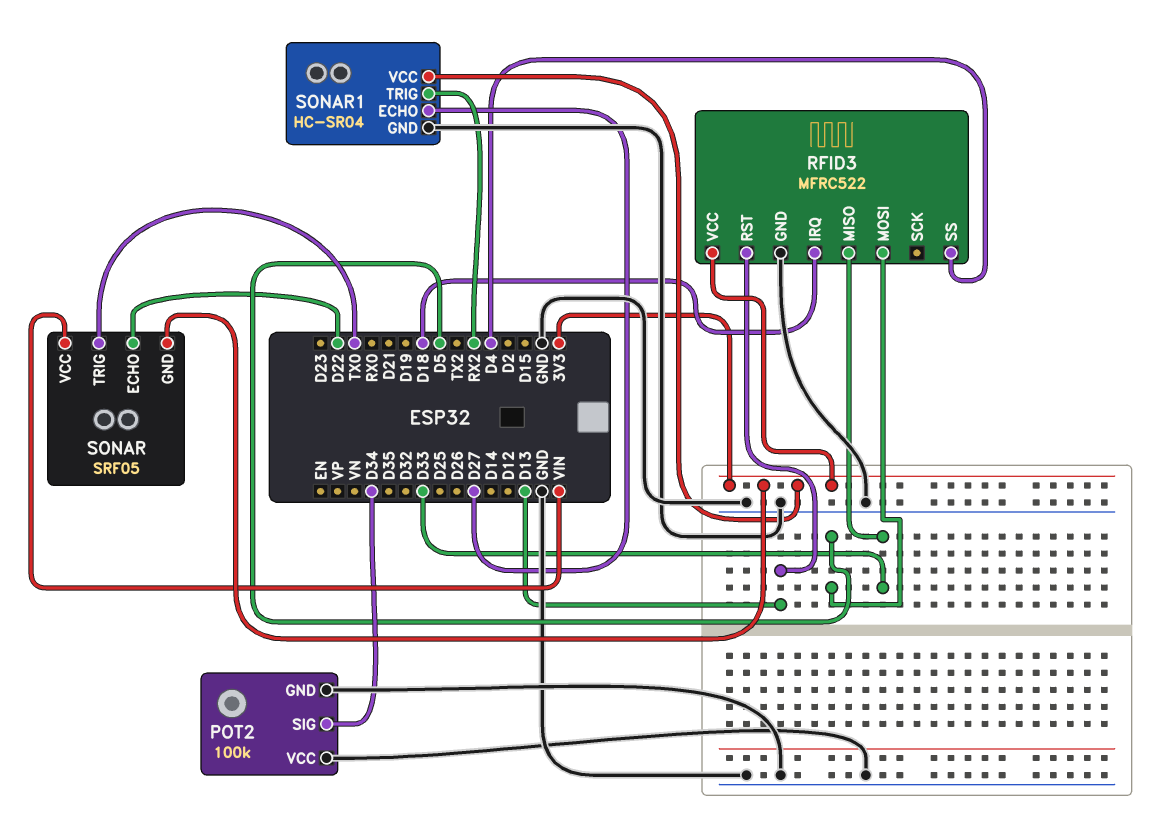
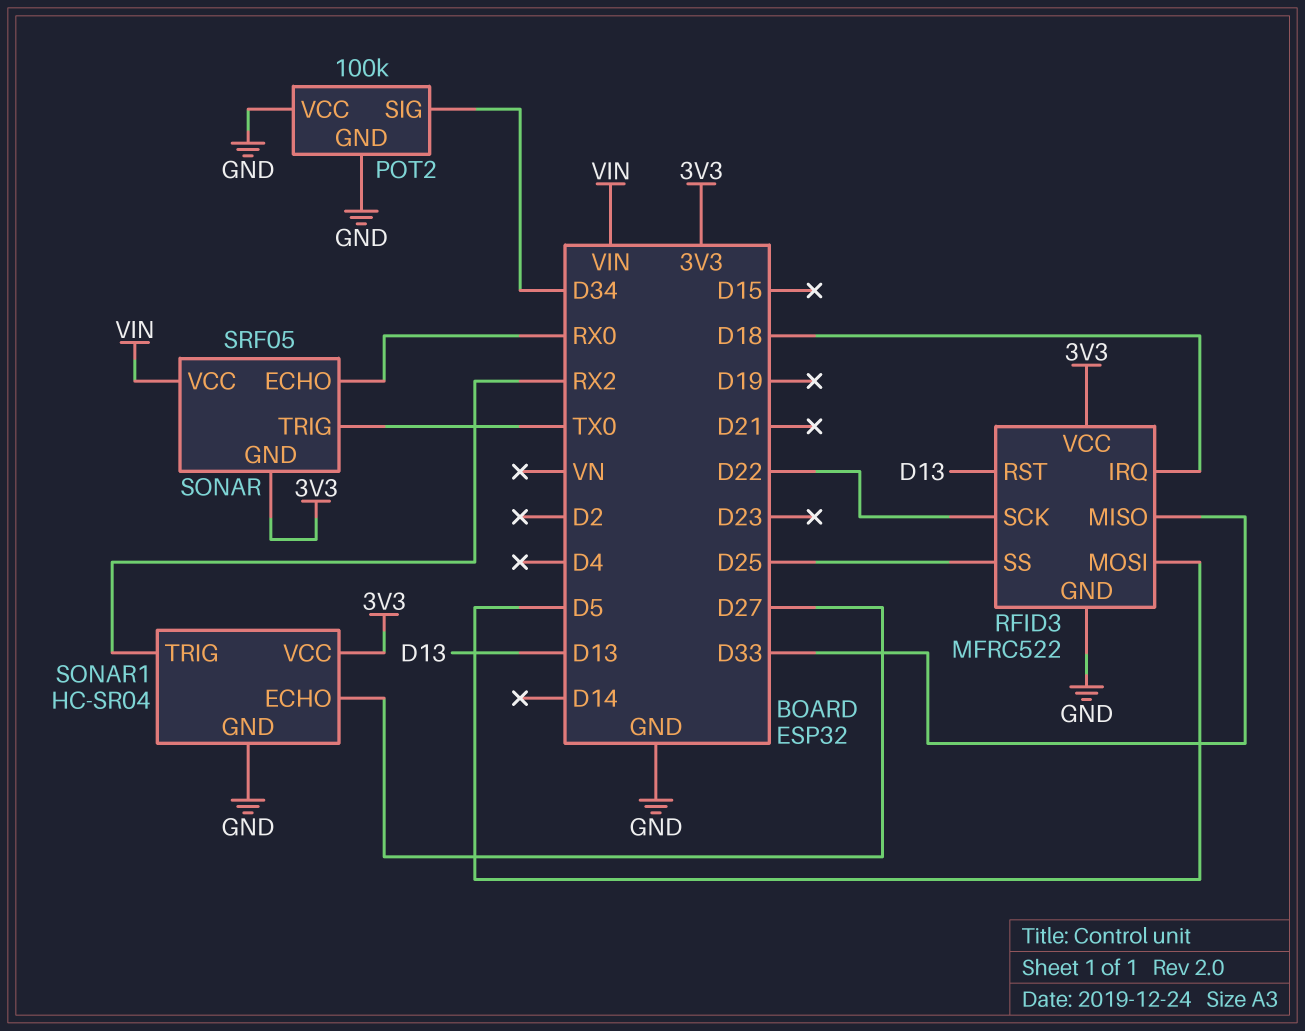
RFID3 pin SCK: none -> D22
RFID3 pin SS: D4 -> D25
SONAR pin ECHO: D22 -> RX0

